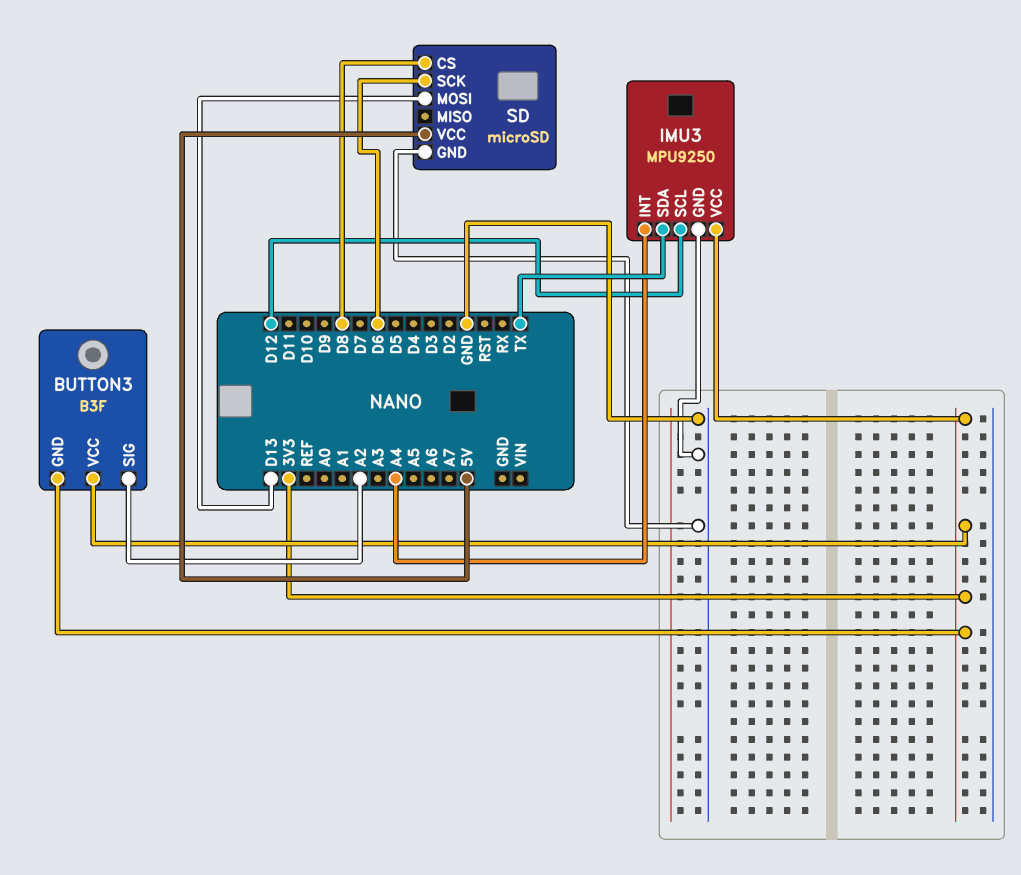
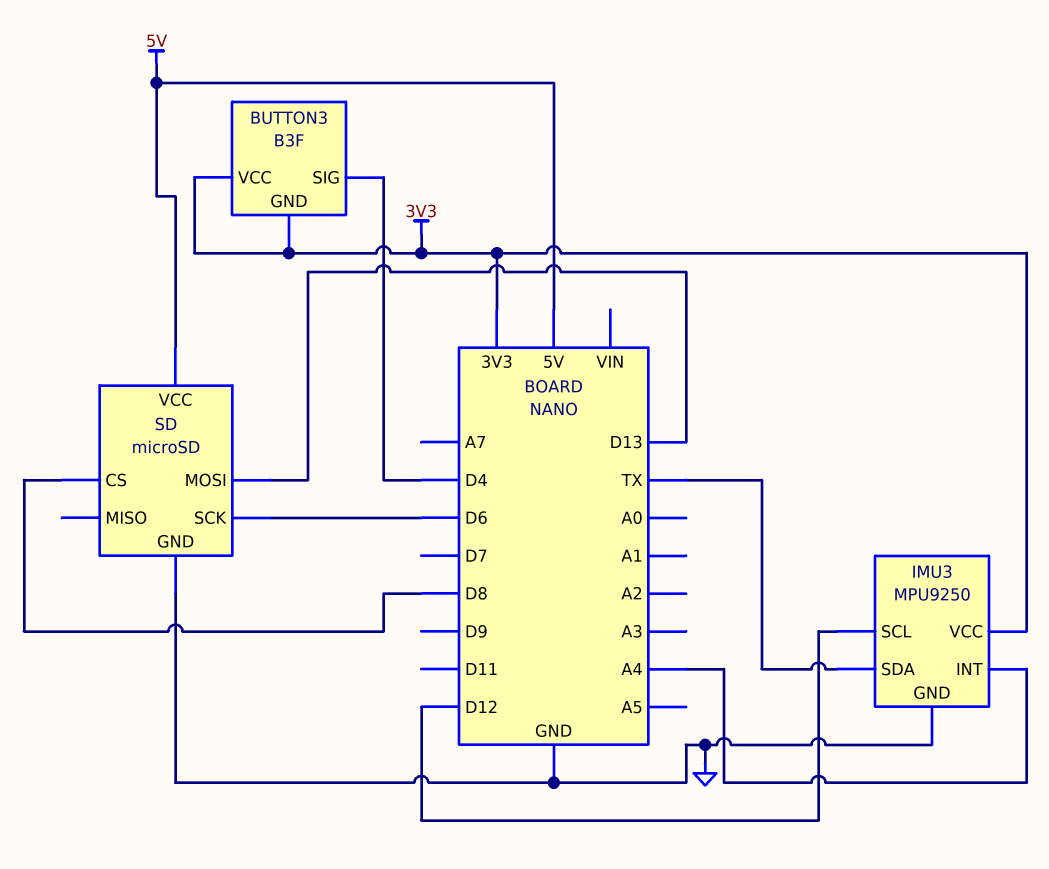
BUTTON3 pin SIG: A2 -> D4

